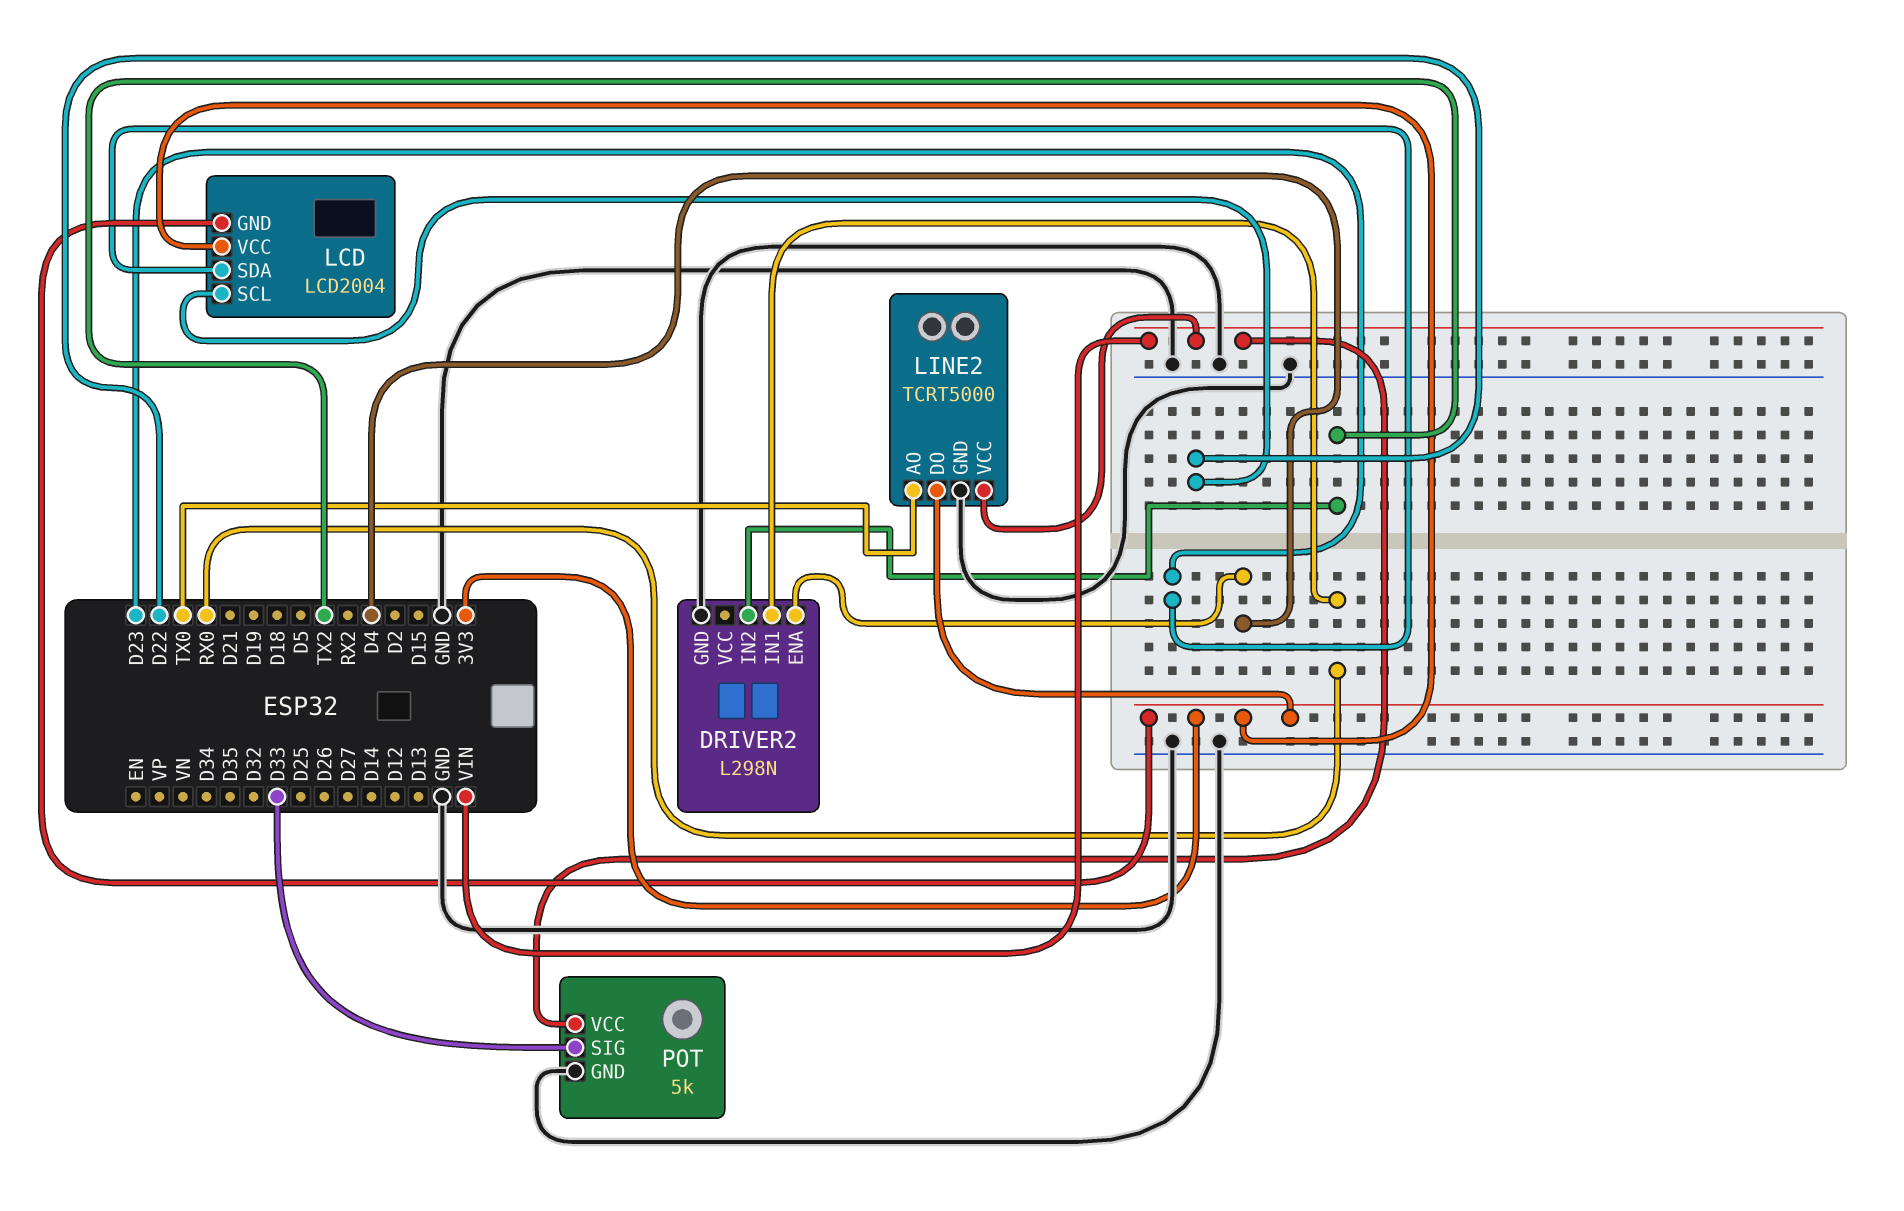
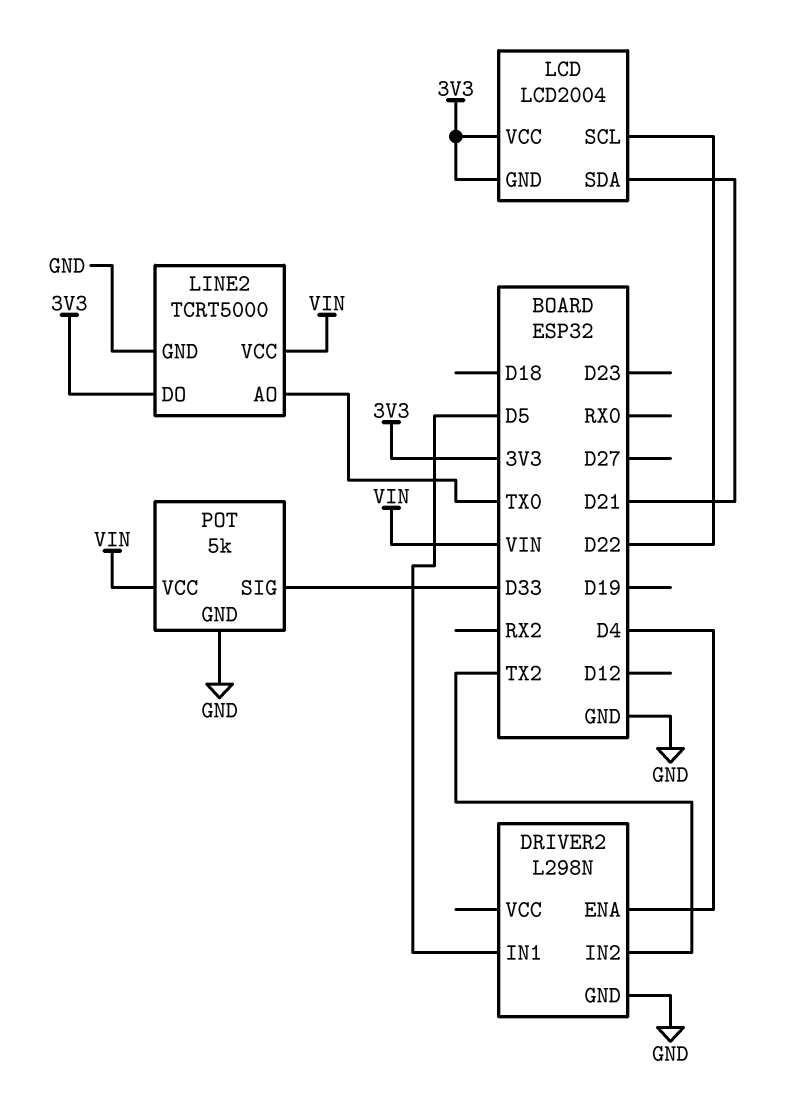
DRIVER2 pin IN1: RX0 -> D5
LCD pin SDA: D23 -> D21

